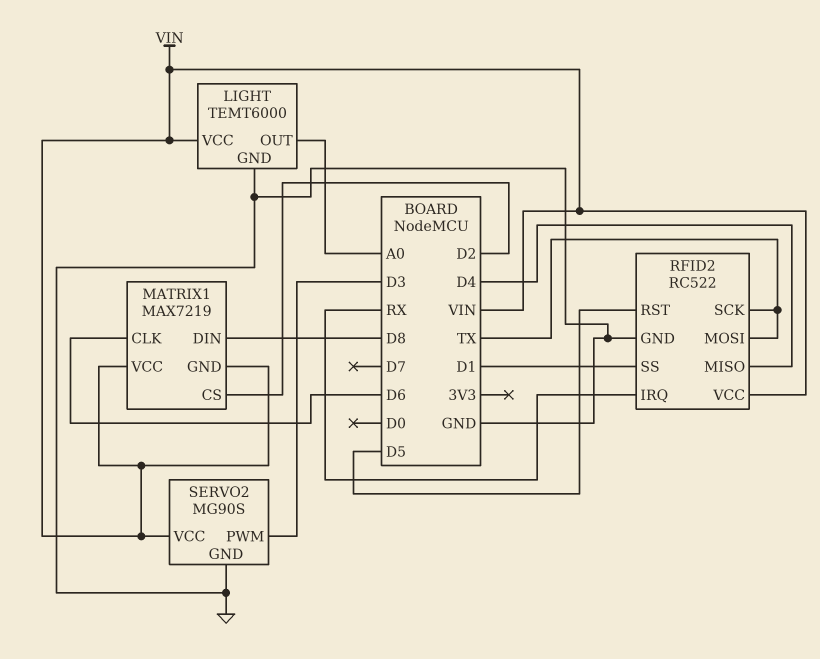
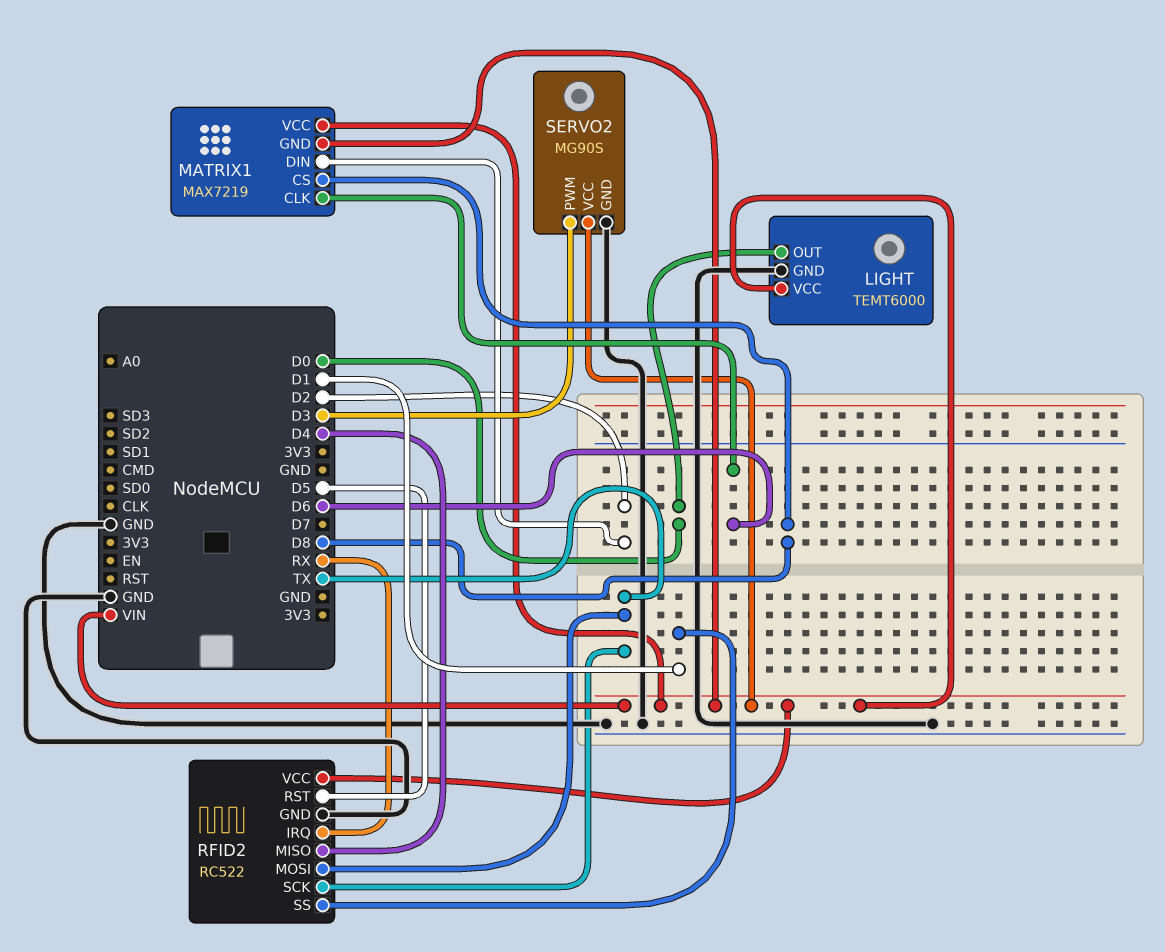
LIGHT pin OUT: A0 -> D0
MATRIX1 pin CS: D2 -> D8
MATRIX1 pin DIN: D8 -> D2

